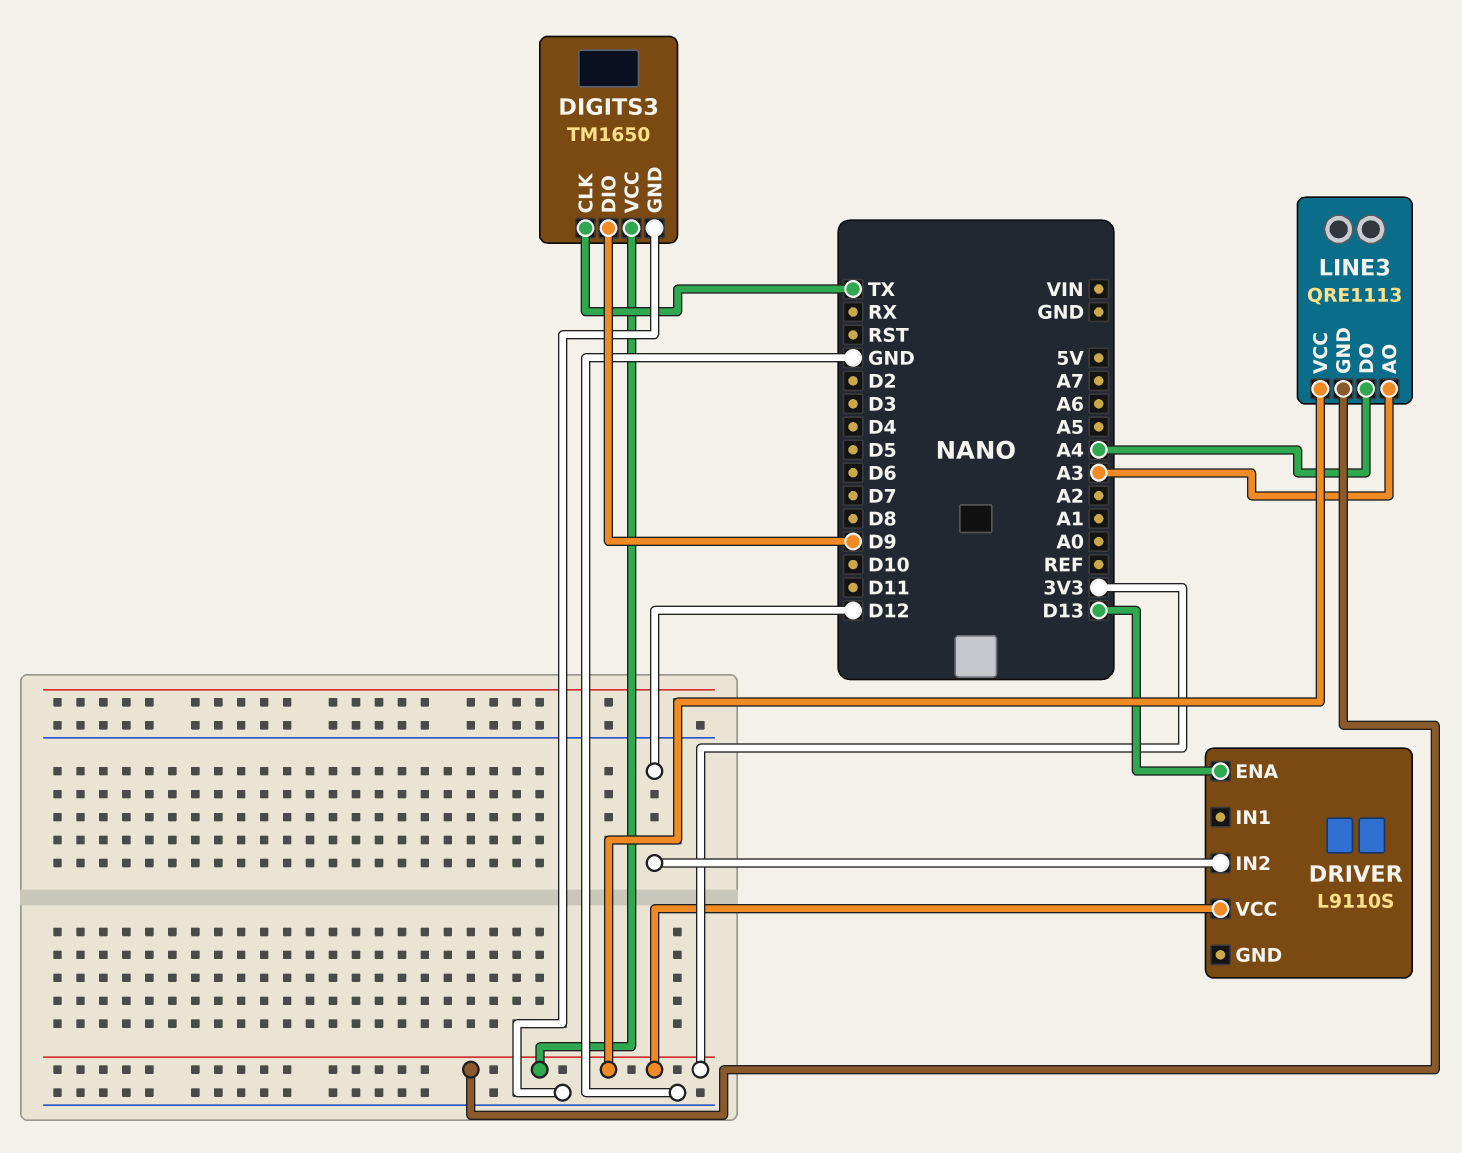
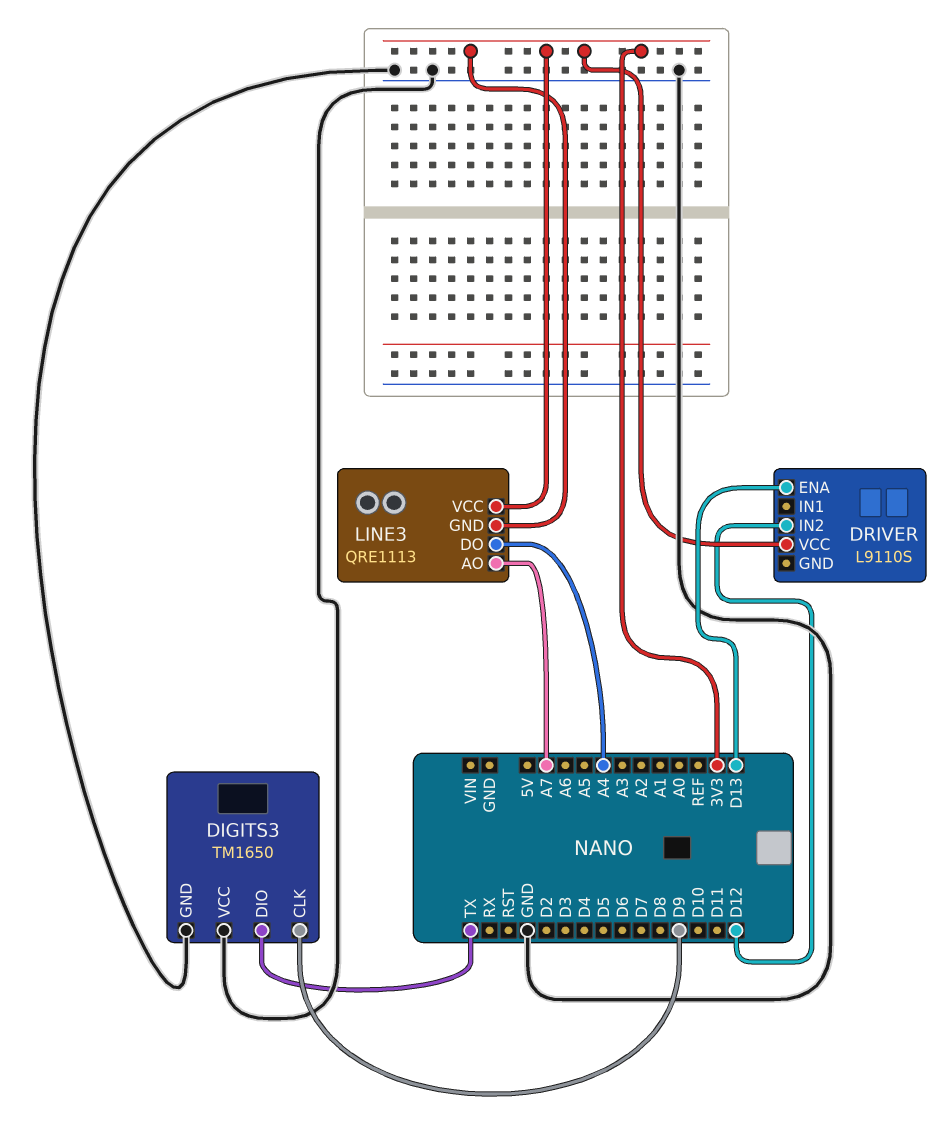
DIGITS3 pin CLK: TX -> D9
DIGITS3 pin DIO: D9 -> TX
DIGITS3 pin VCC: 3V3 -> GND
LINE3 pin AO: A3 -> A7

